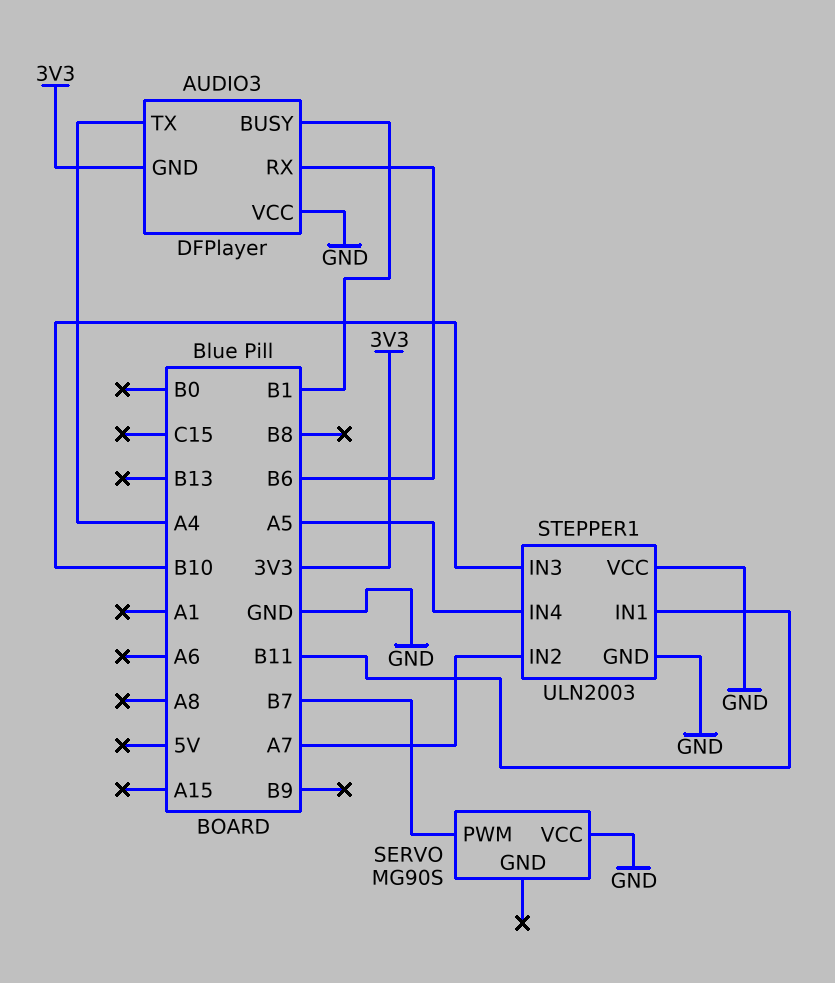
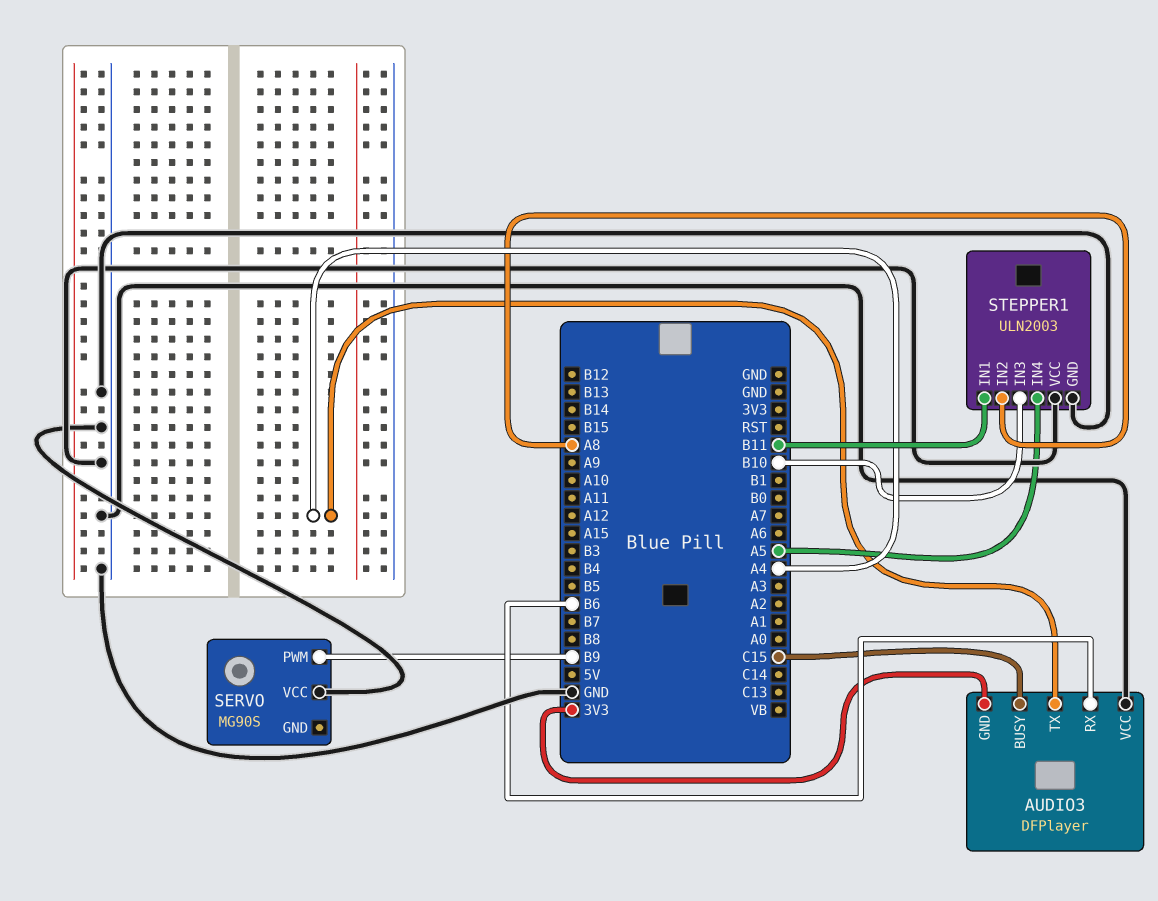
AUDIO3 pin BUSY: B1 -> C15
SERVO pin PWM: B7 -> B9
STEPPER1 pin IN2: A7 -> A8

